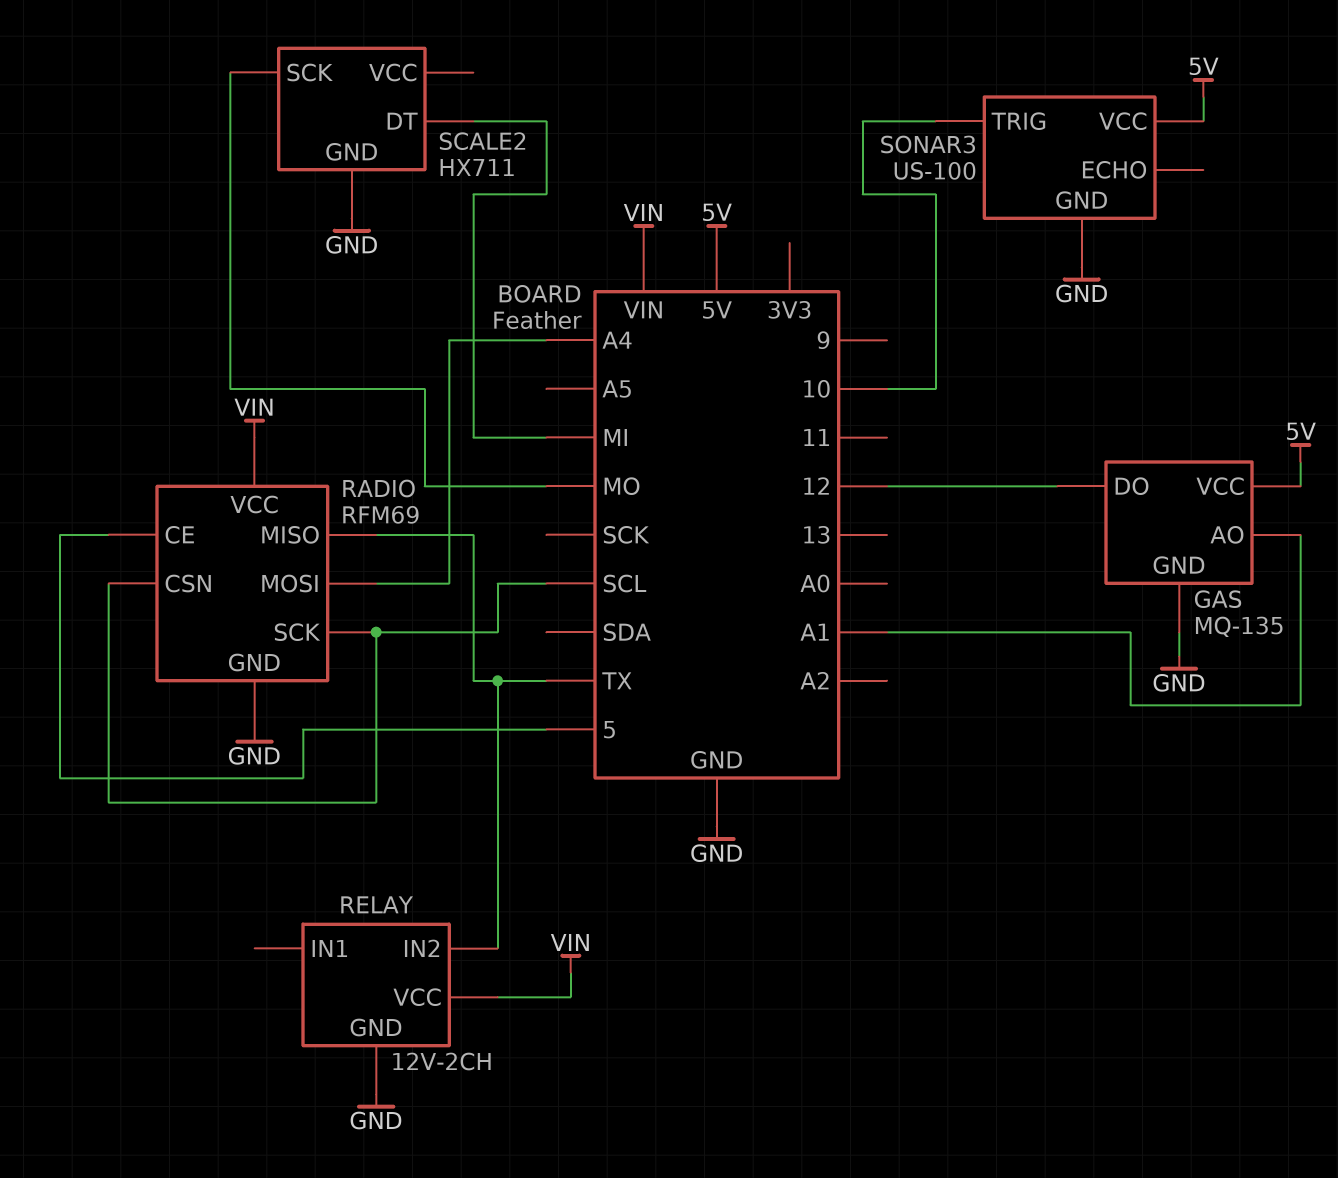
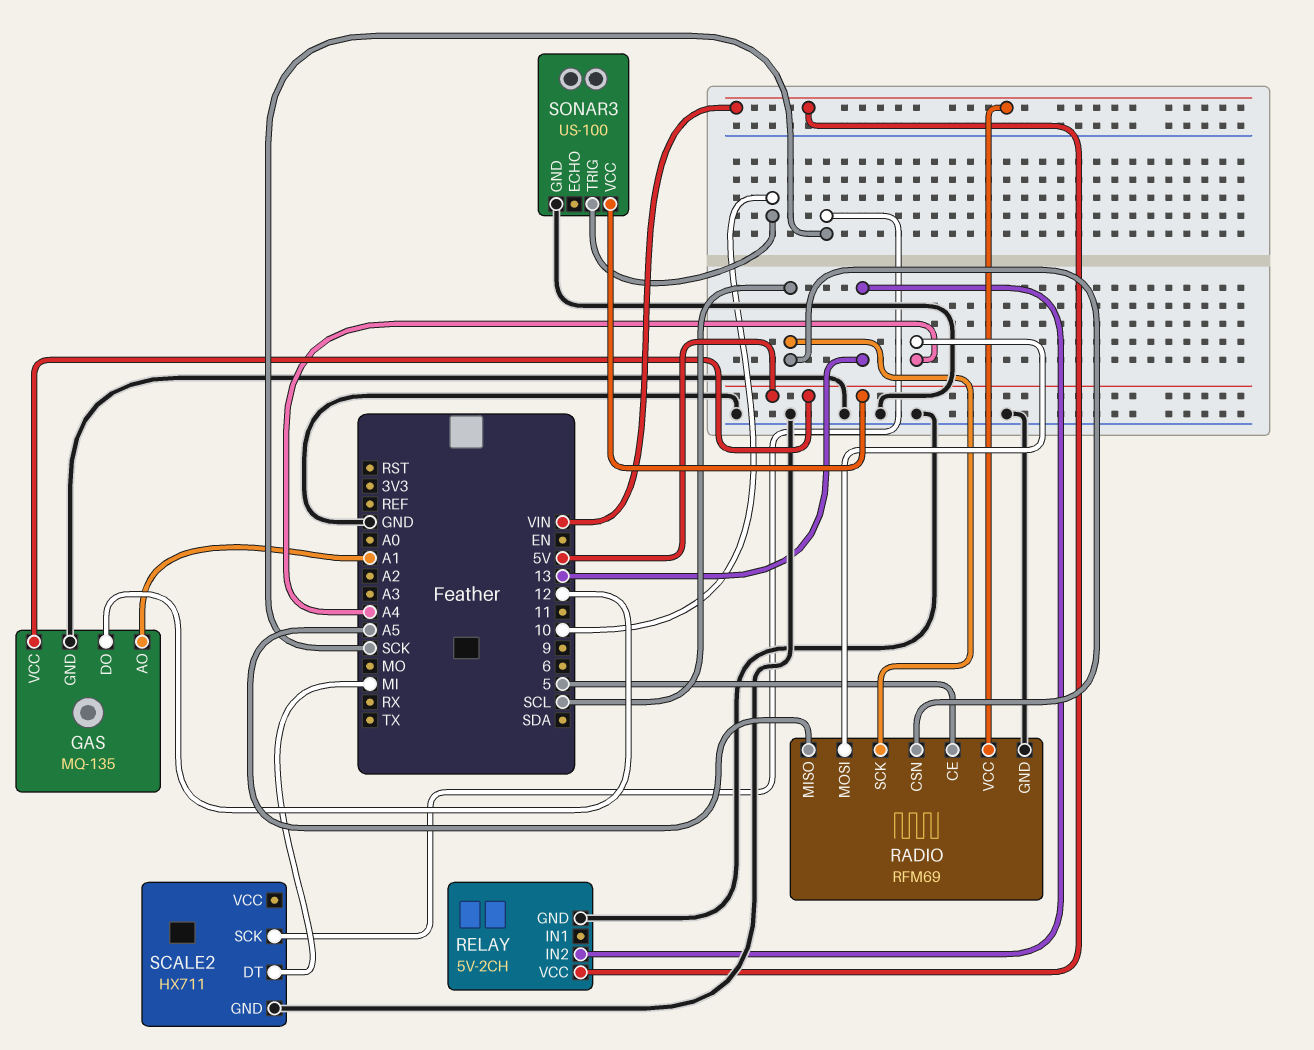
RADIO pin MISO: TX -> A5
RELAY: 12V-2CH -> 5V-2CH
RELAY pin IN2: TX -> 13
SCALE2 pin SCK: MO -> SCK

